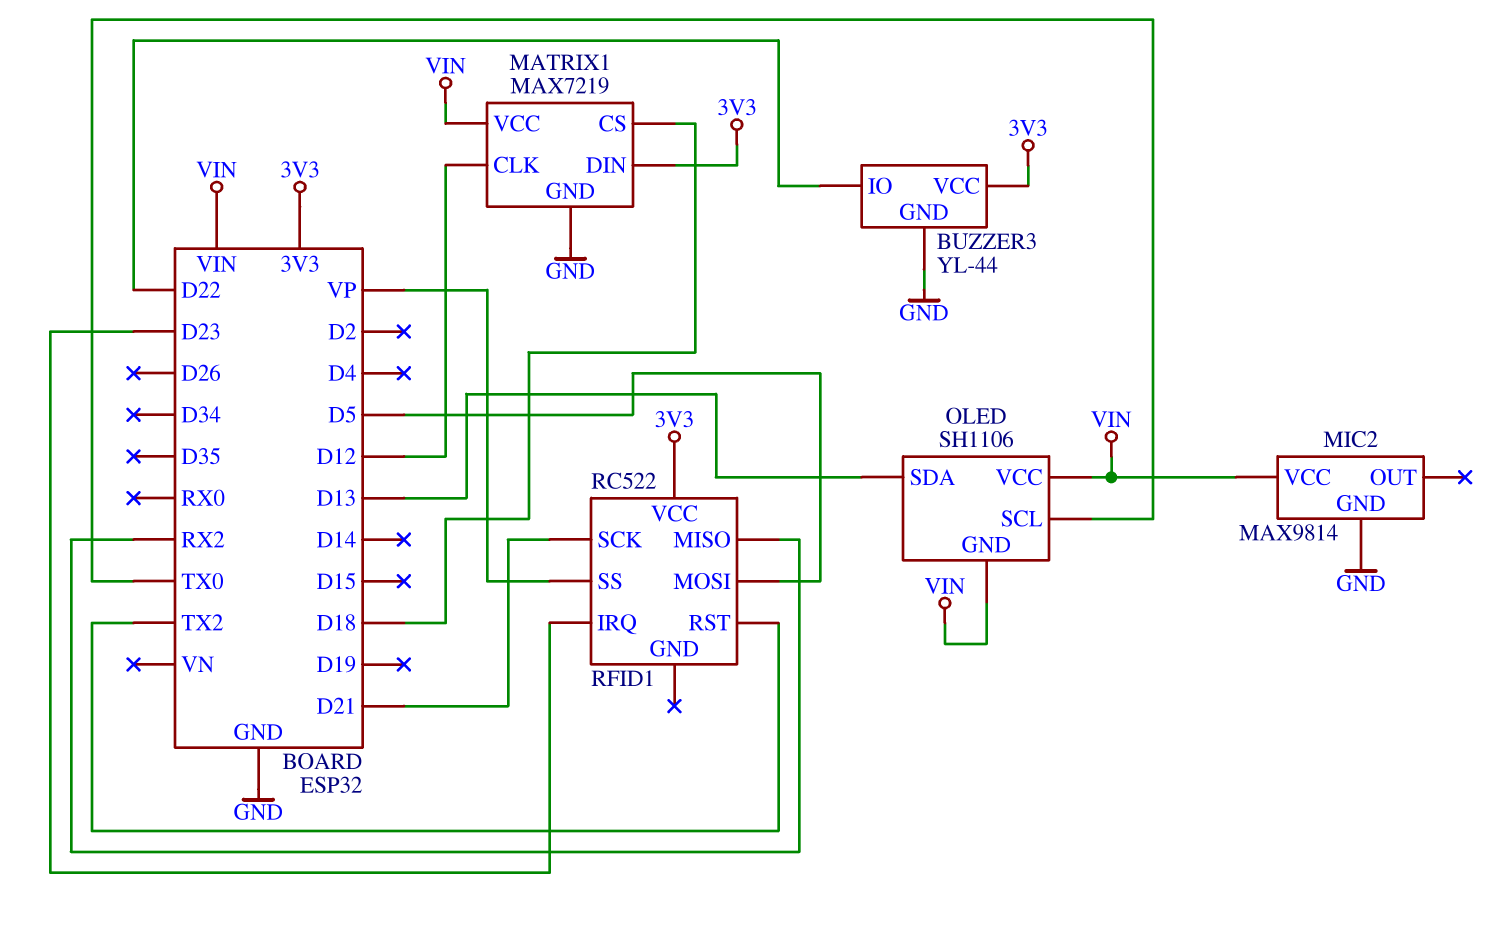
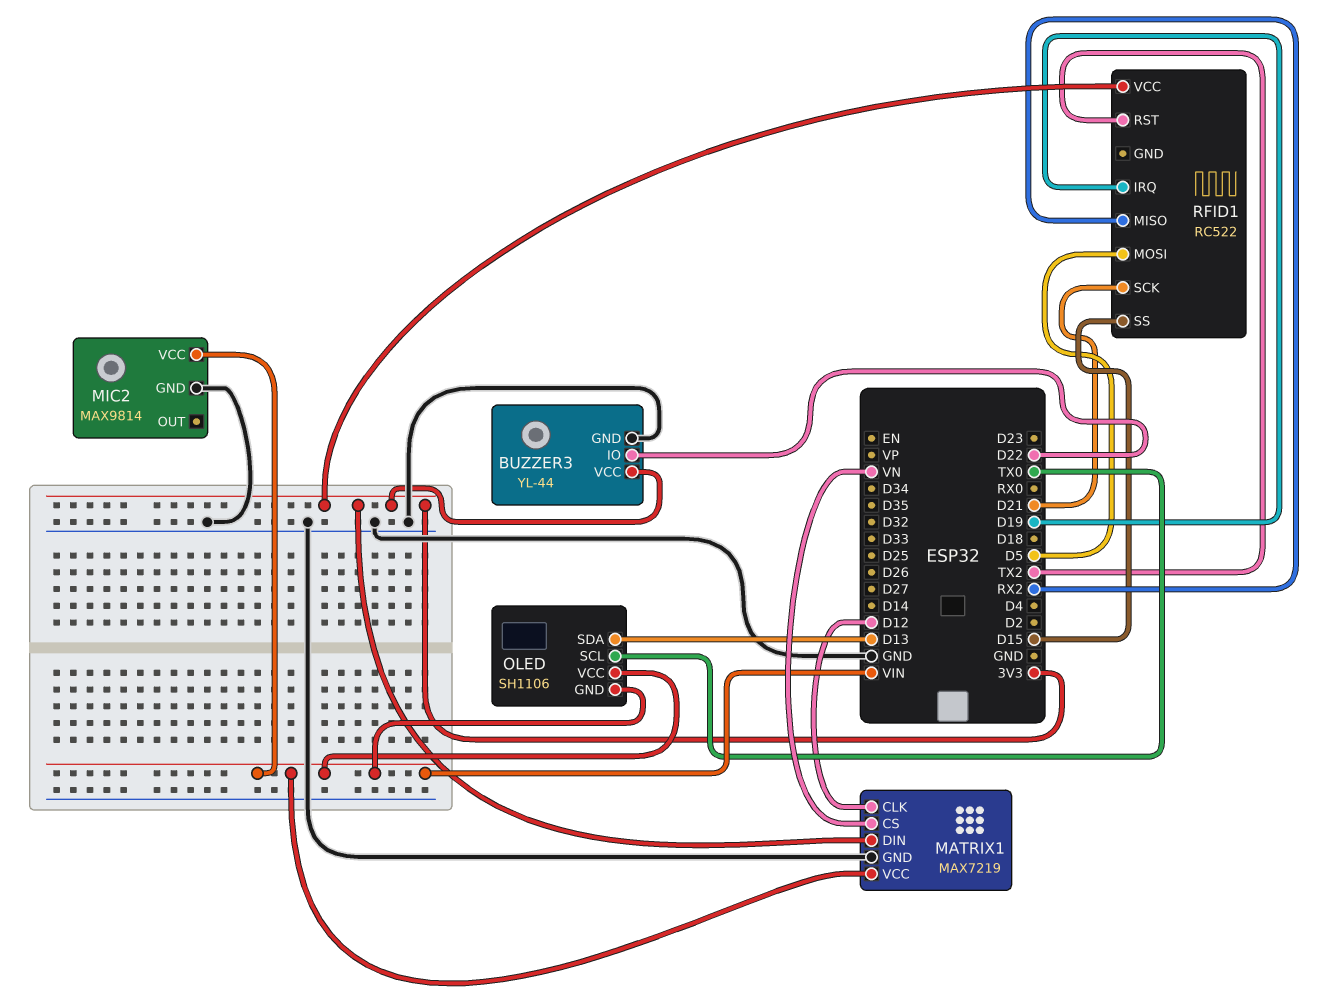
MATRIX1 pin CS: D18 -> VN
RFID1 pin IRQ: D23 -> D19
RFID1 pin SS: VP -> D15

